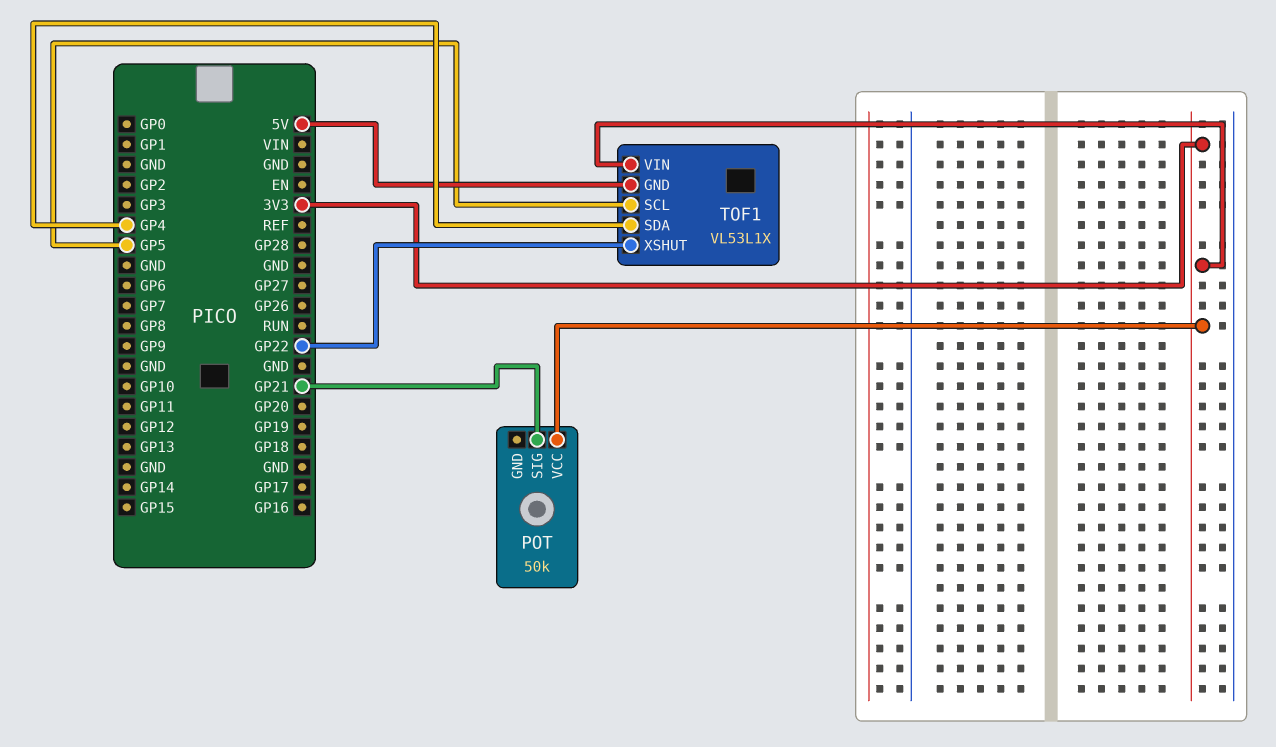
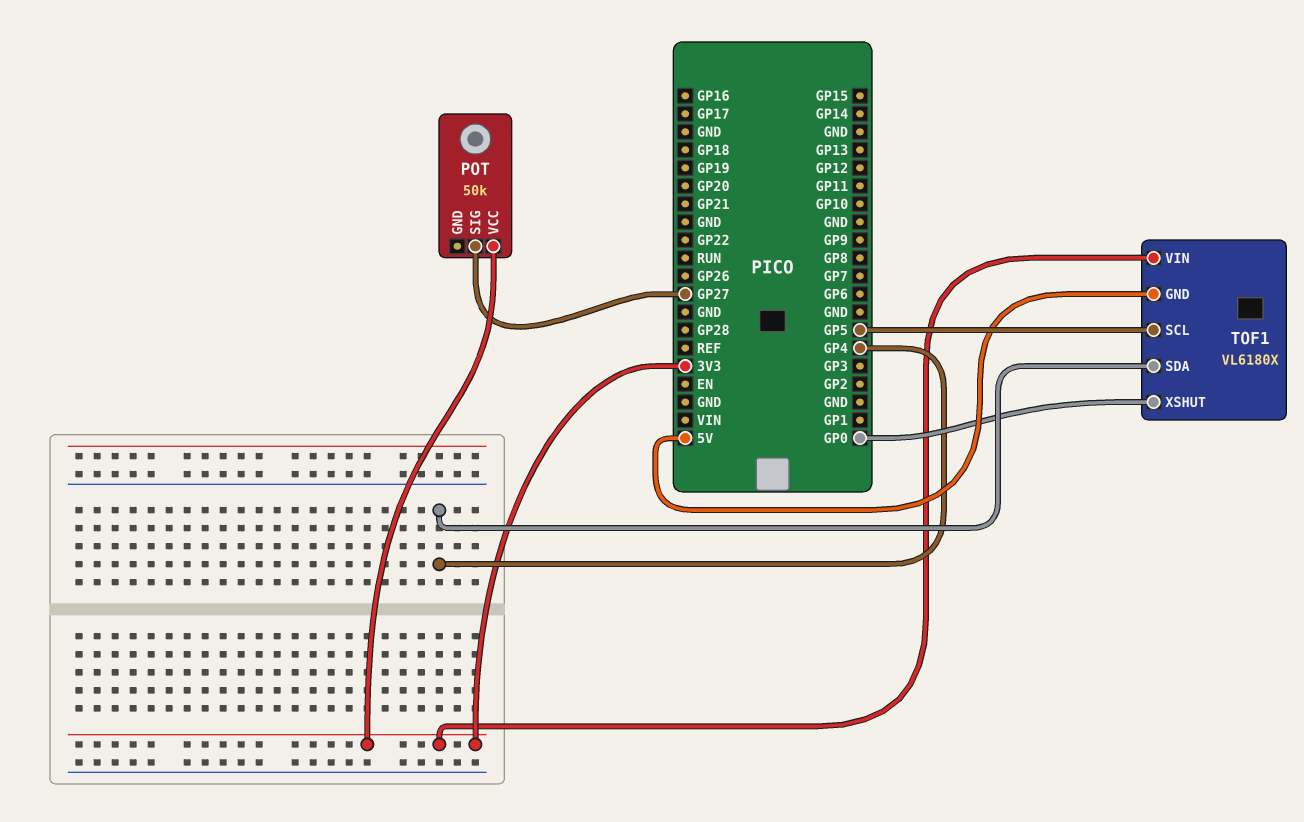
POT pin SIG: GP21 -> GP27
TOF1: VL53L1X -> VL6180X
TOF1 pin XSHUT: GP22 -> GP0

